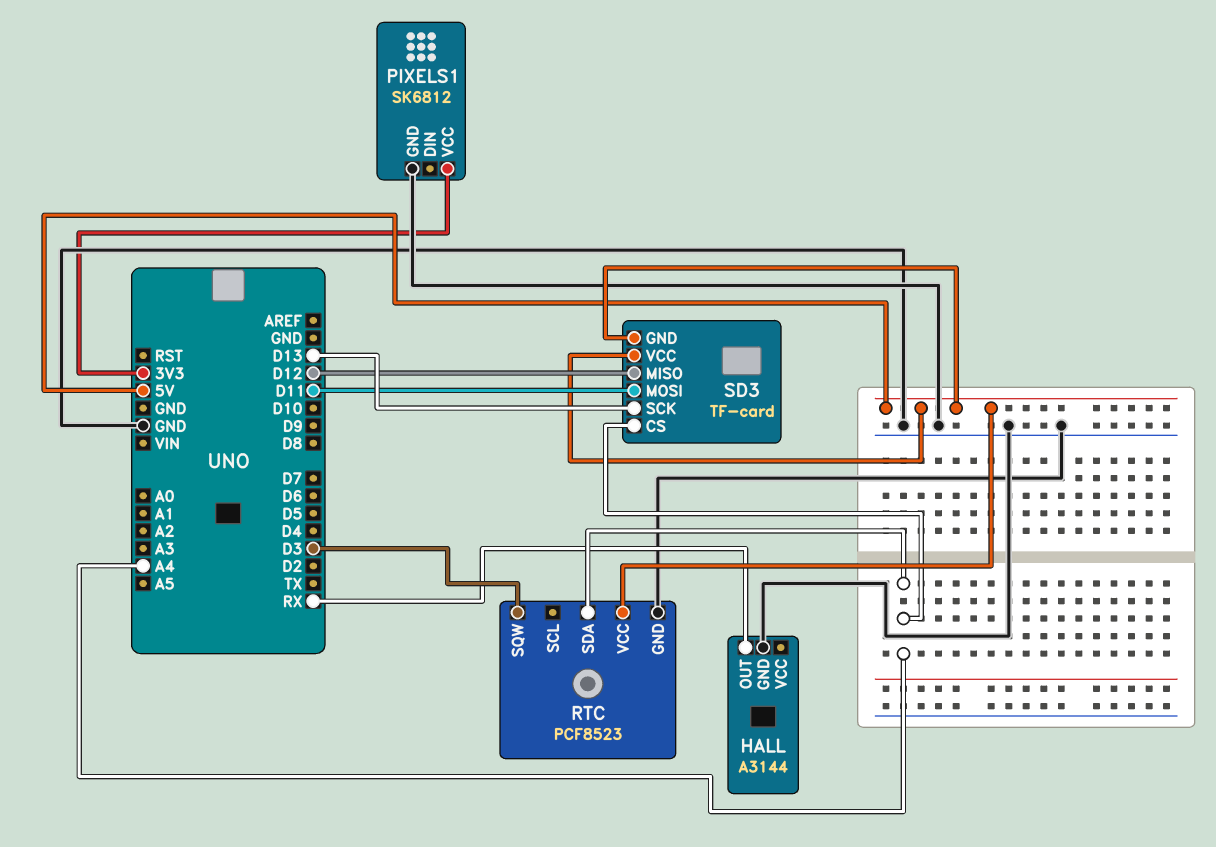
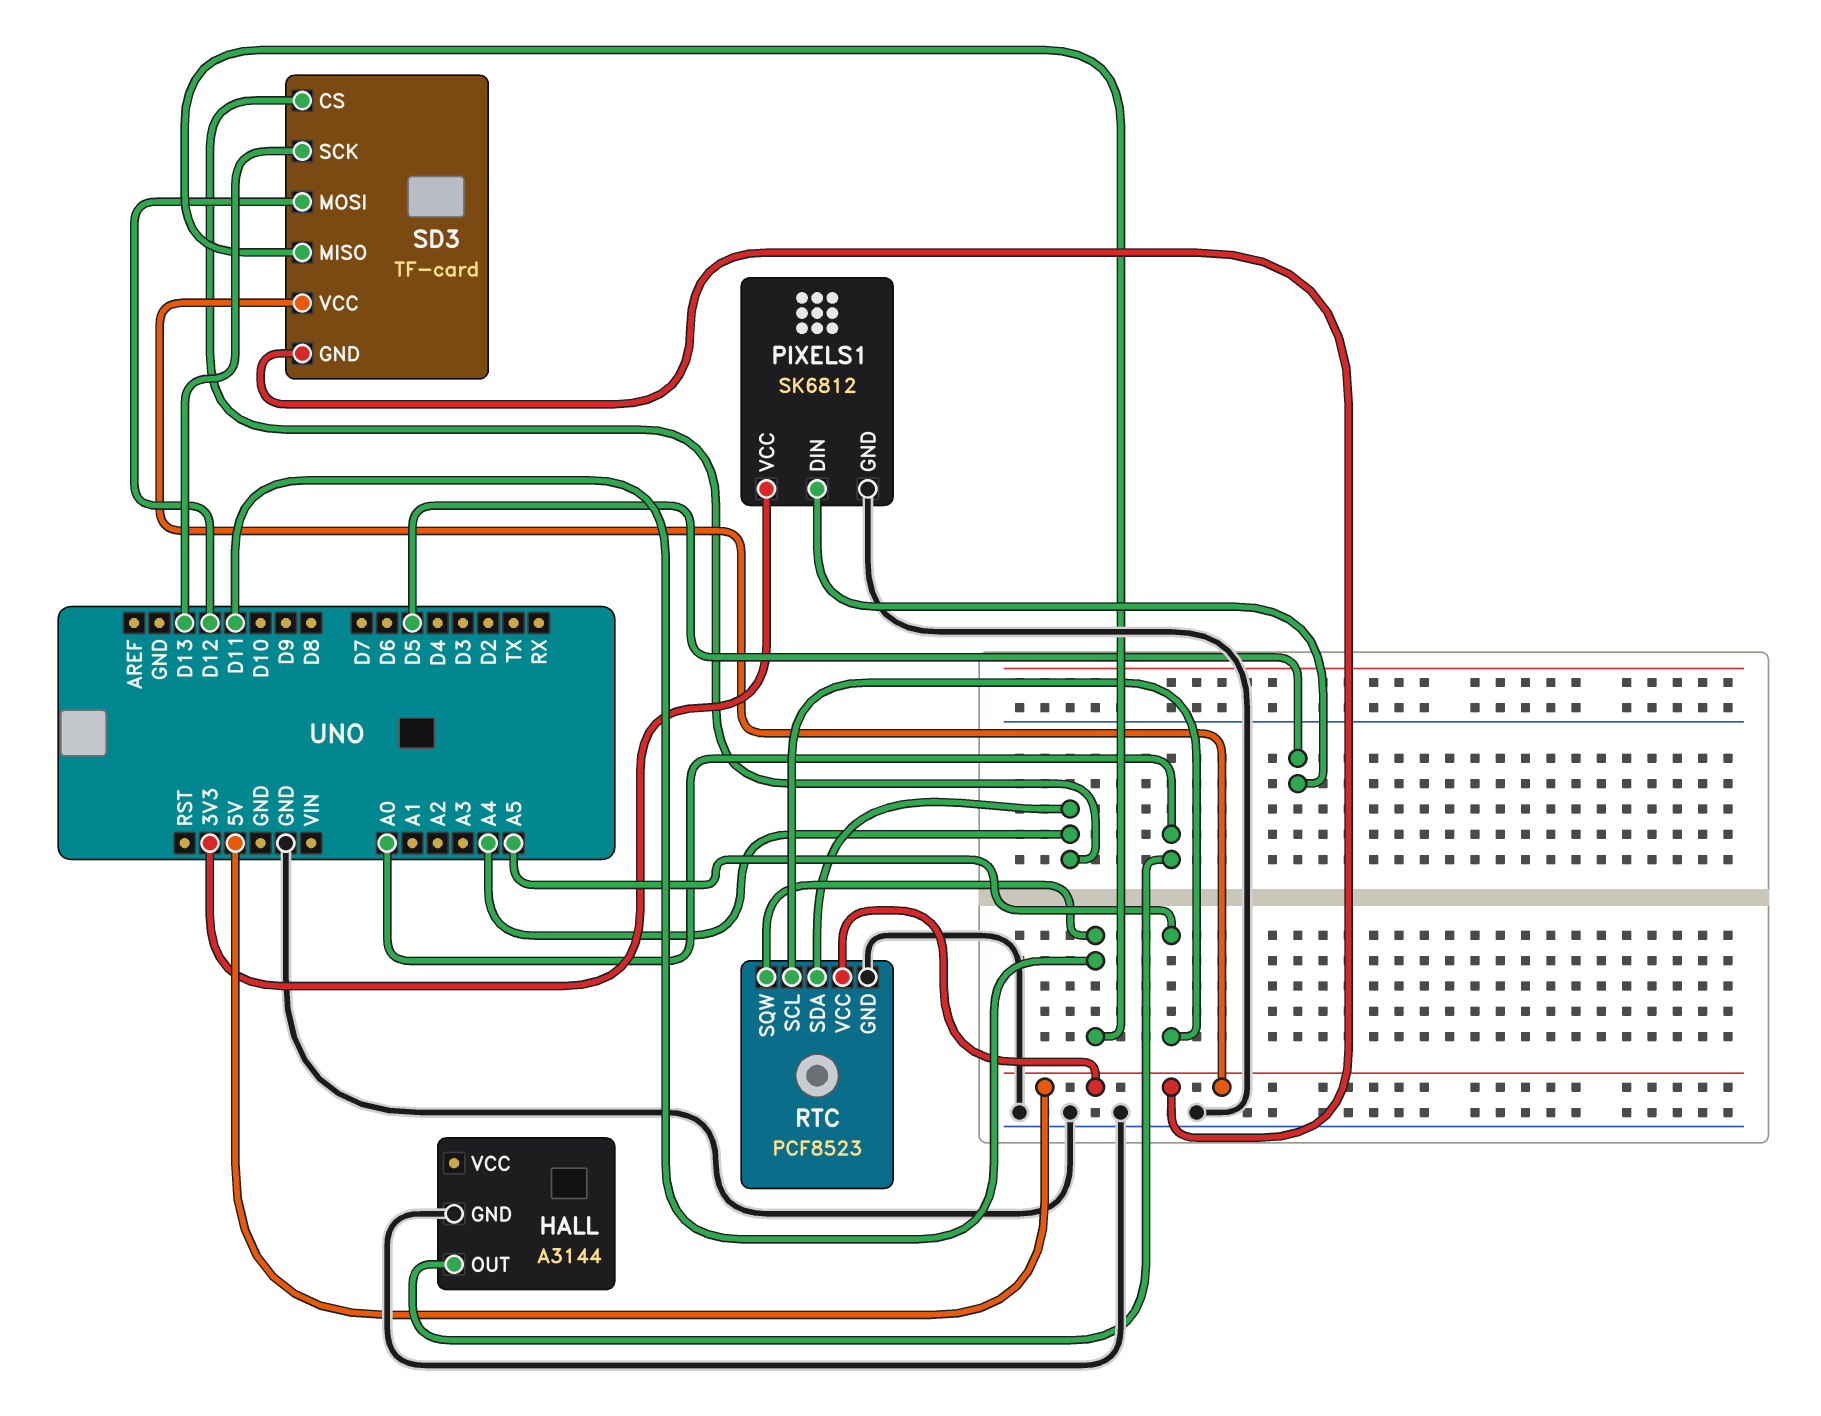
HALL pin OUT: RX -> A0
PIXELS1 pin DIN: none -> D5
RTC pin SCL: none -> A5
RTC pin SQW: D3 -> D11
SD3 pin MISO: D12 -> D11
SD3 pin MOSI: D11 -> D12

